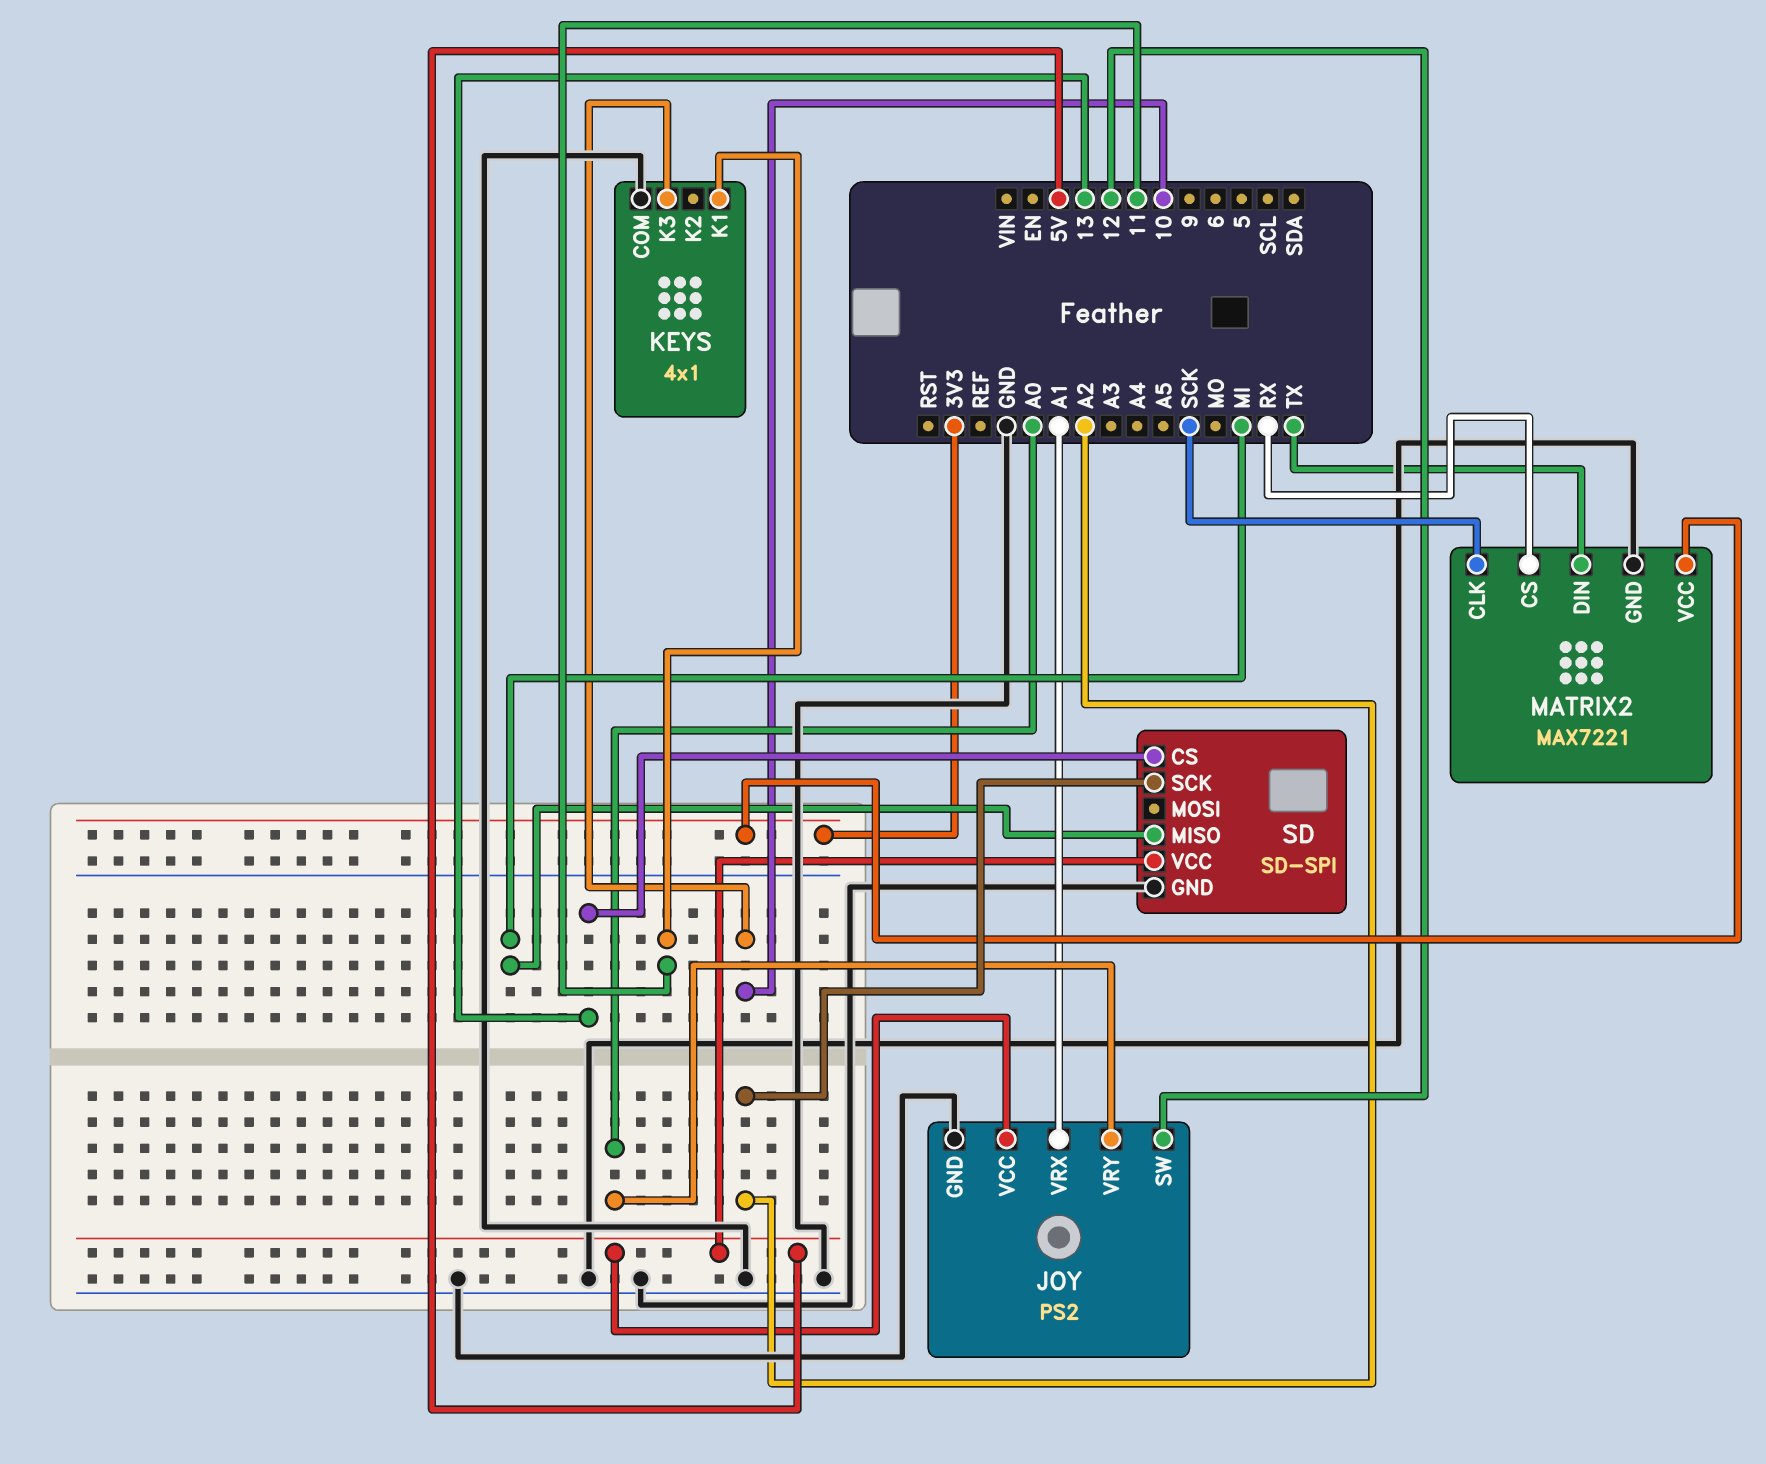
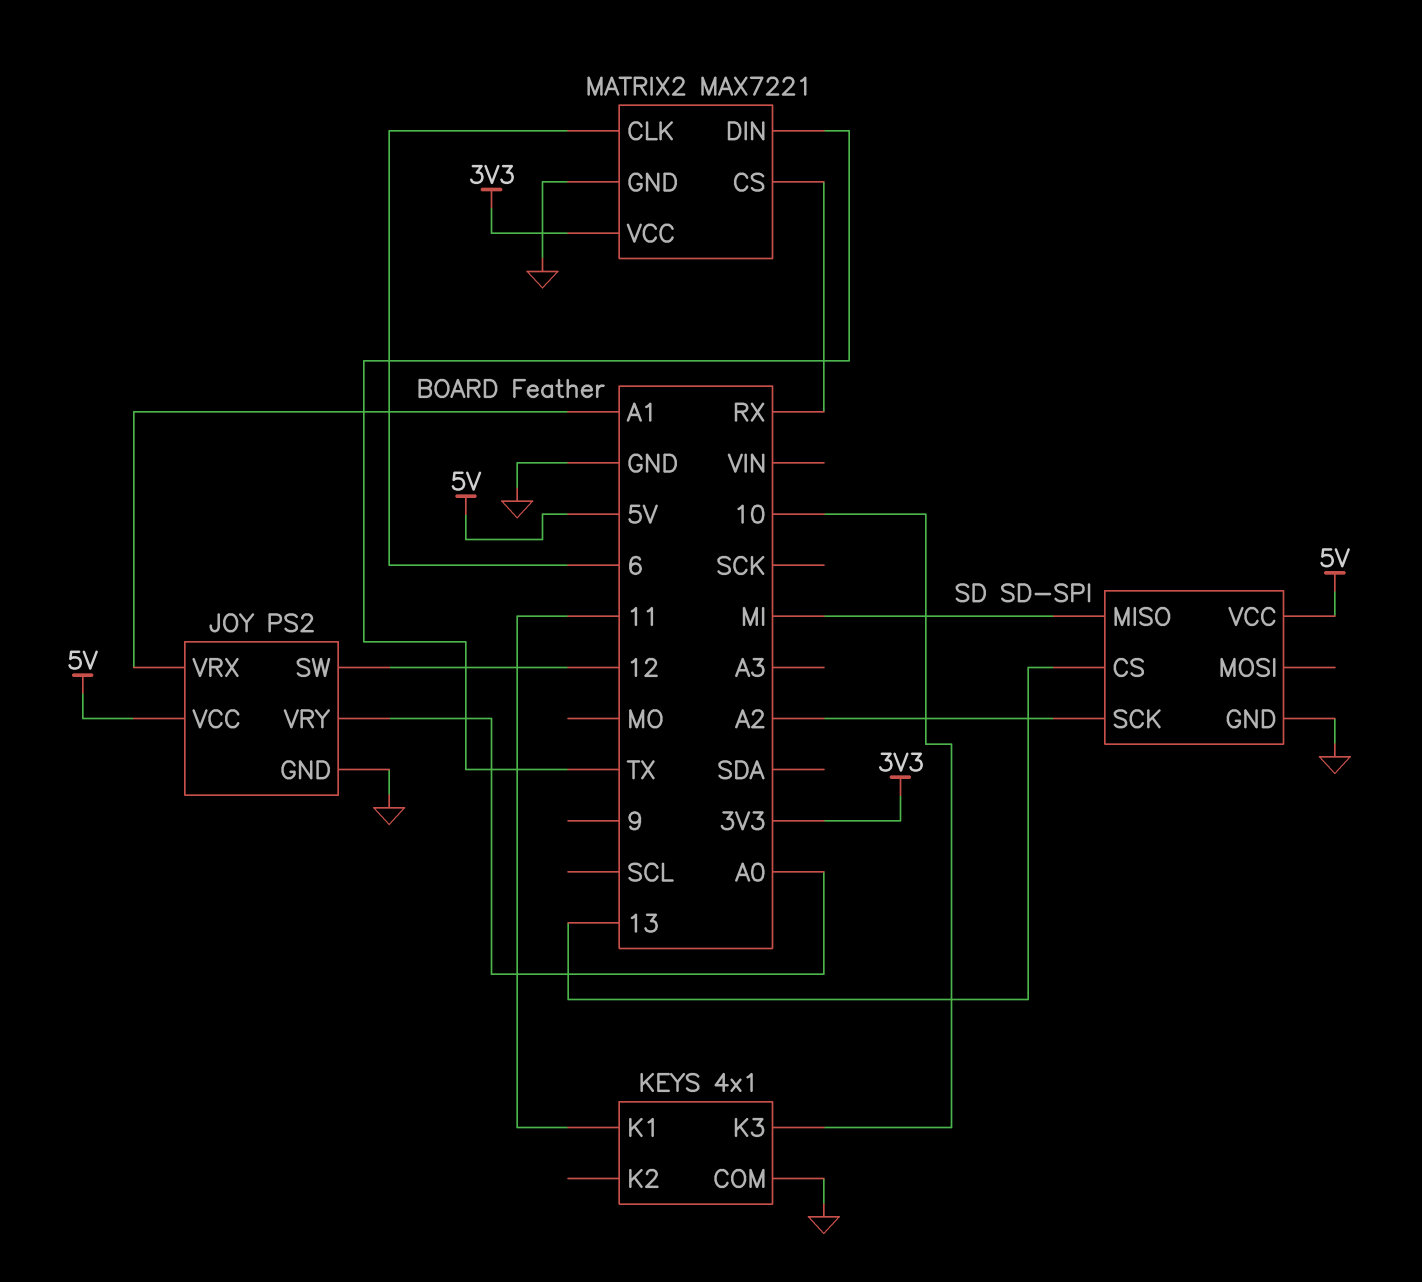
MATRIX2 pin CLK: SCK -> 6

